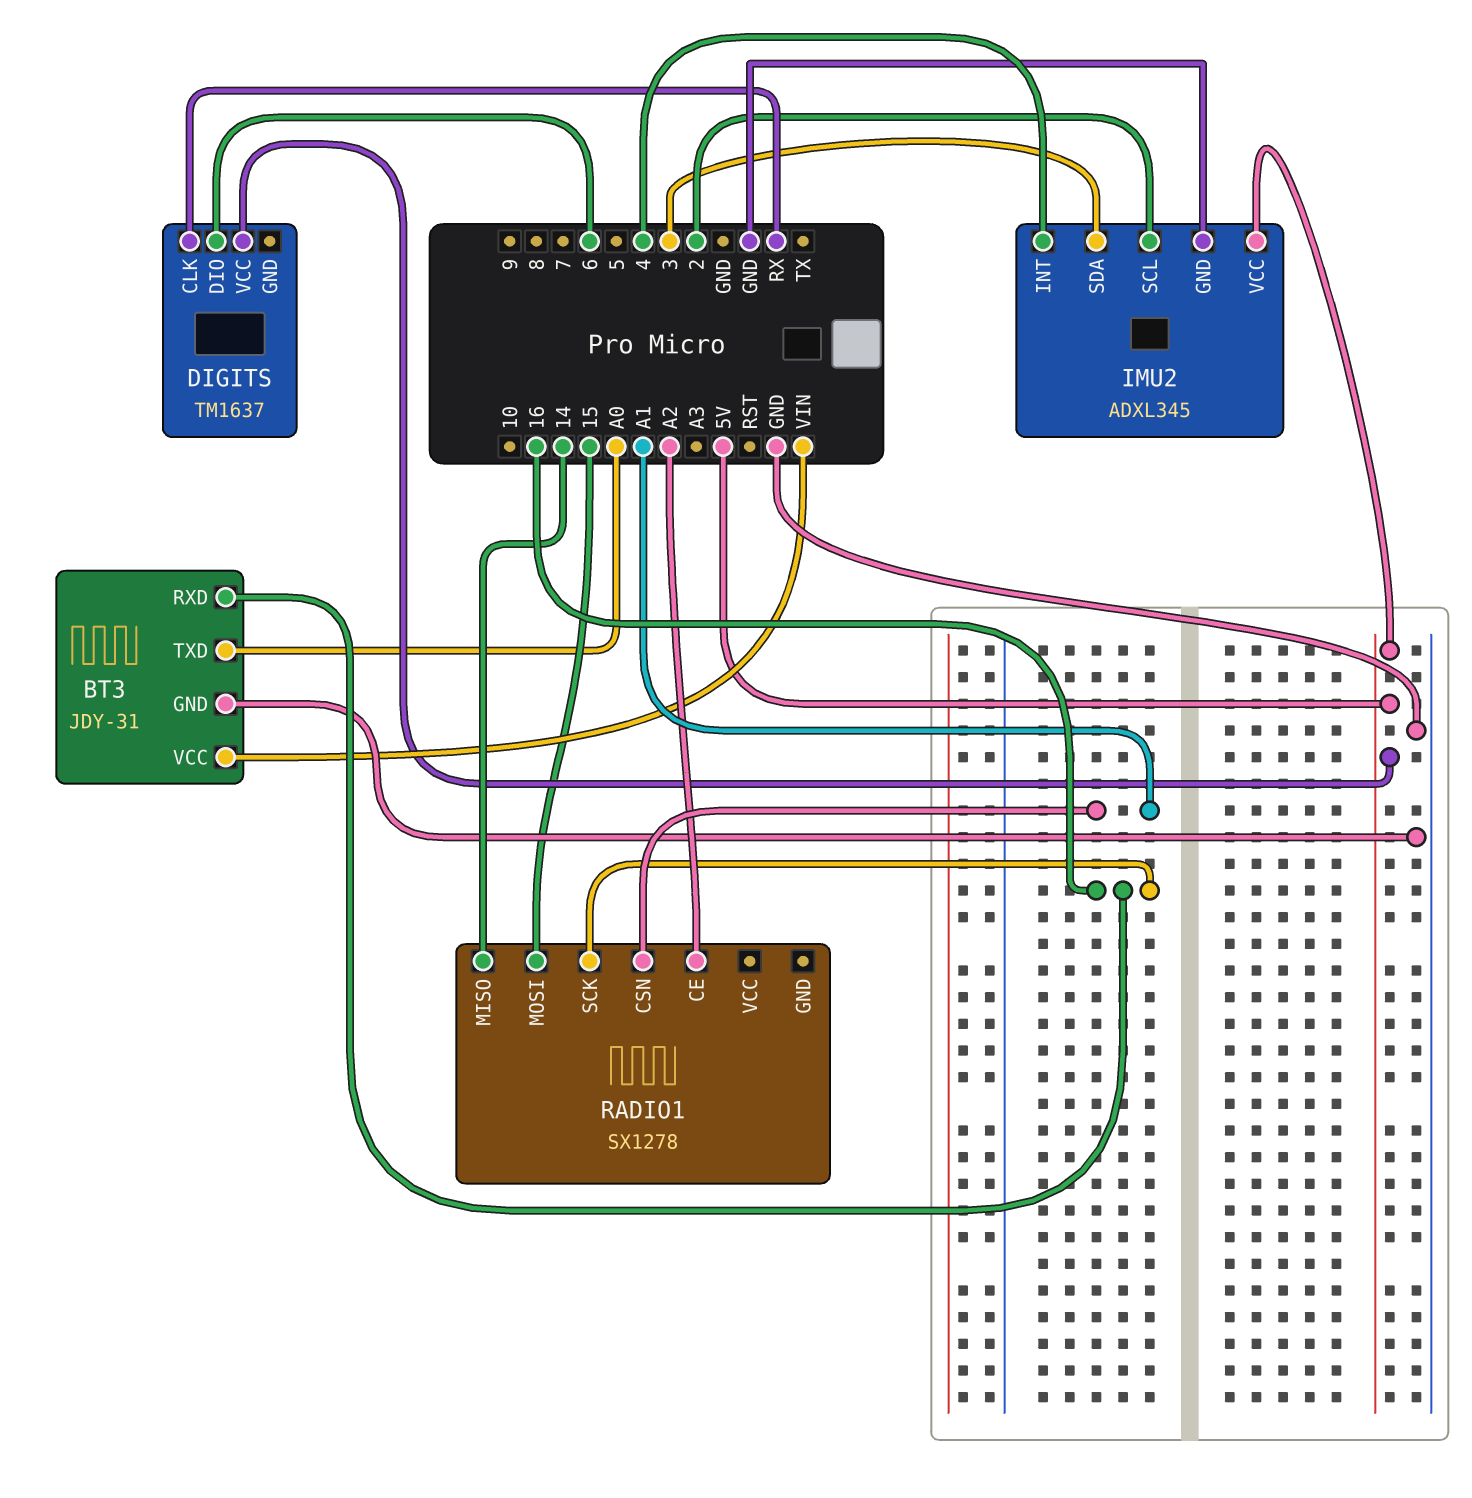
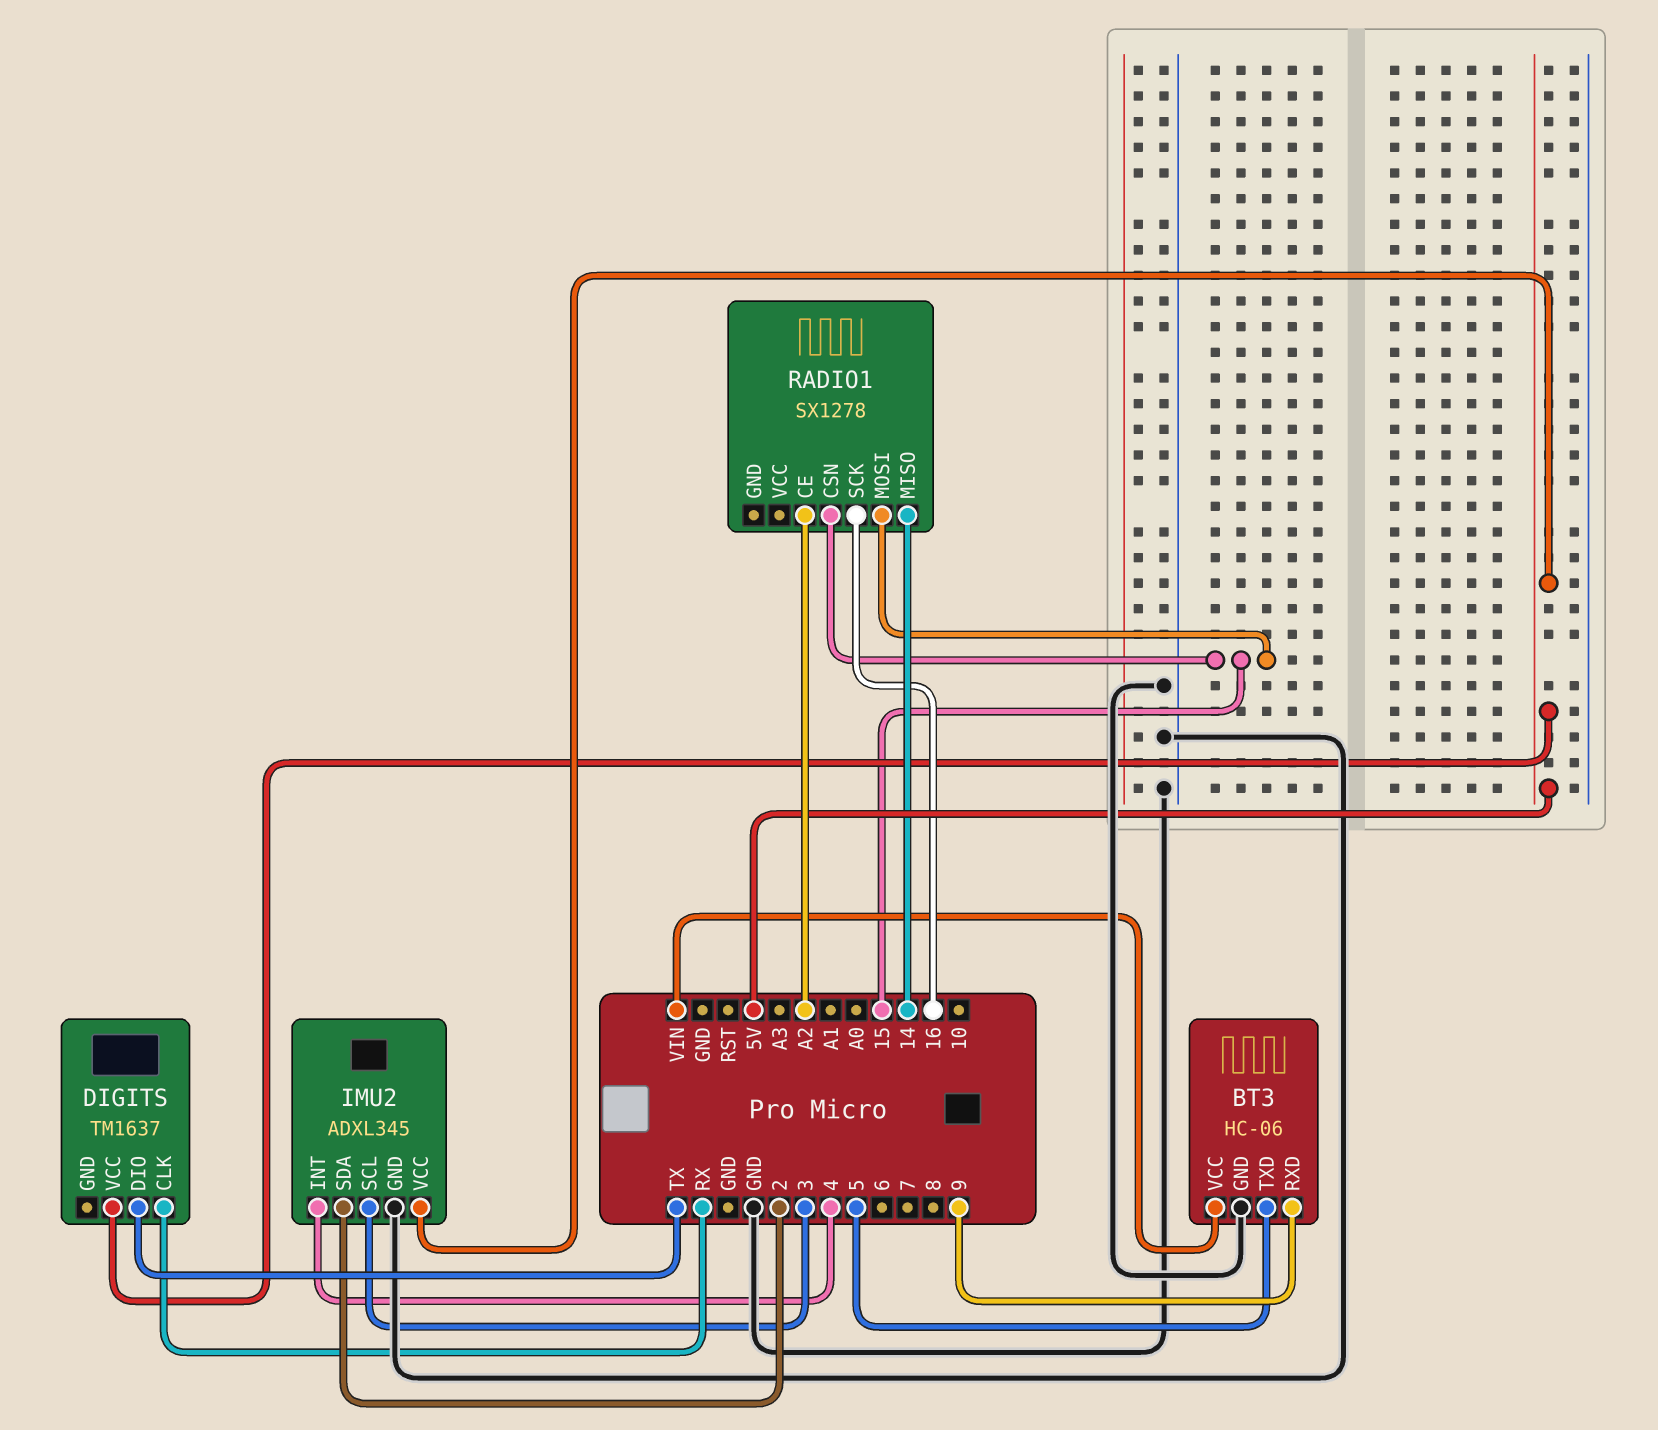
BT3: JDY-31 -> HC-06
BT3 pin RXD: 16 -> 9
BT3 pin TXD: A0 -> 5
DIGITS pin DIO: 6 -> TX
IMU2 pin SCL: 2 -> 3
IMU2 pin SDA: 3 -> 2
RADIO1 pin CSN: A1 -> 15

